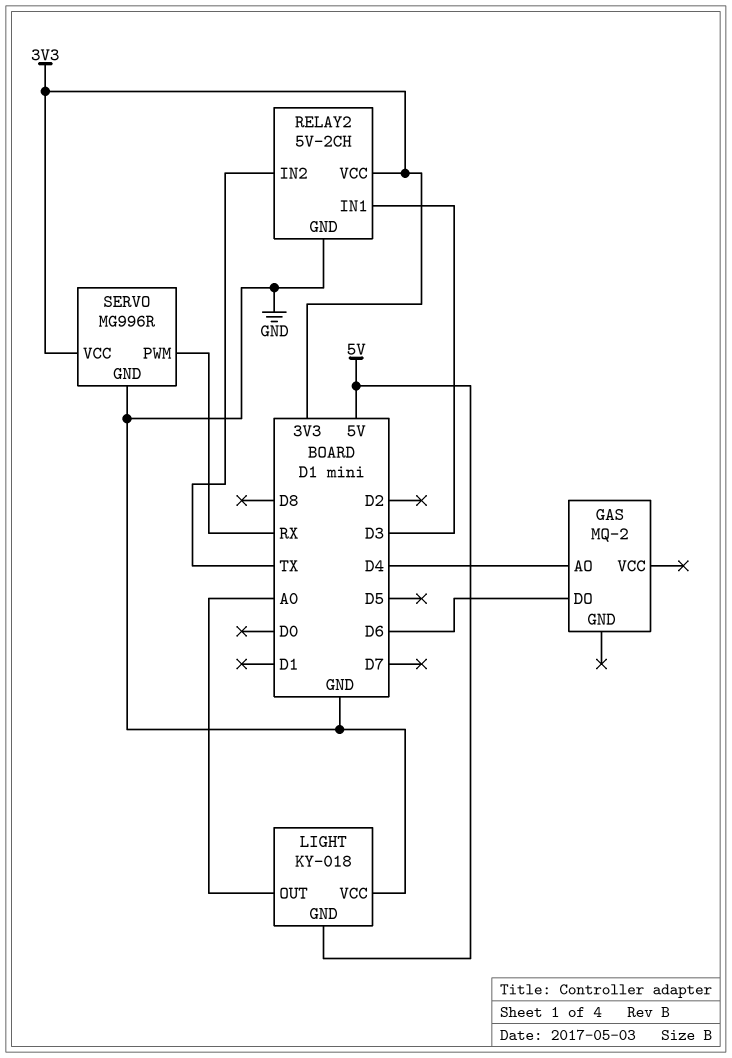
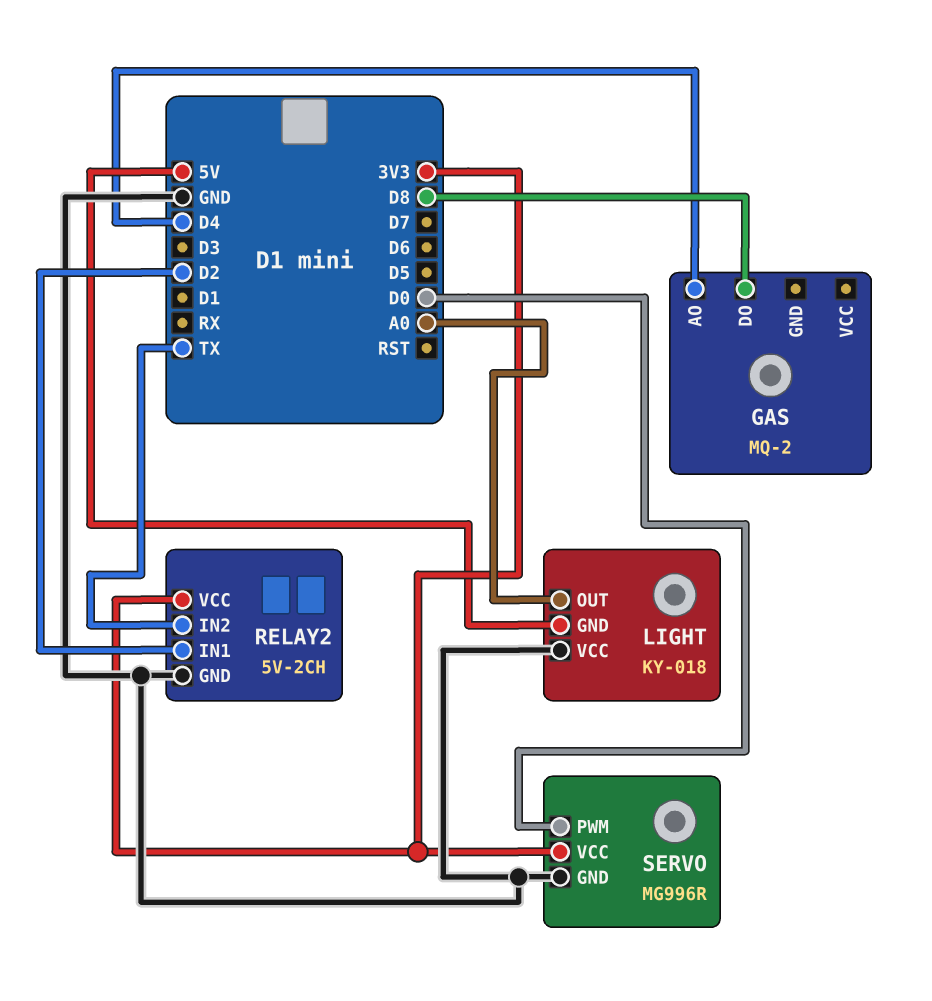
GAS pin DO: D6 -> D8
RELAY2 pin IN1: D3 -> D2
SERVO pin PWM: RX -> D0

